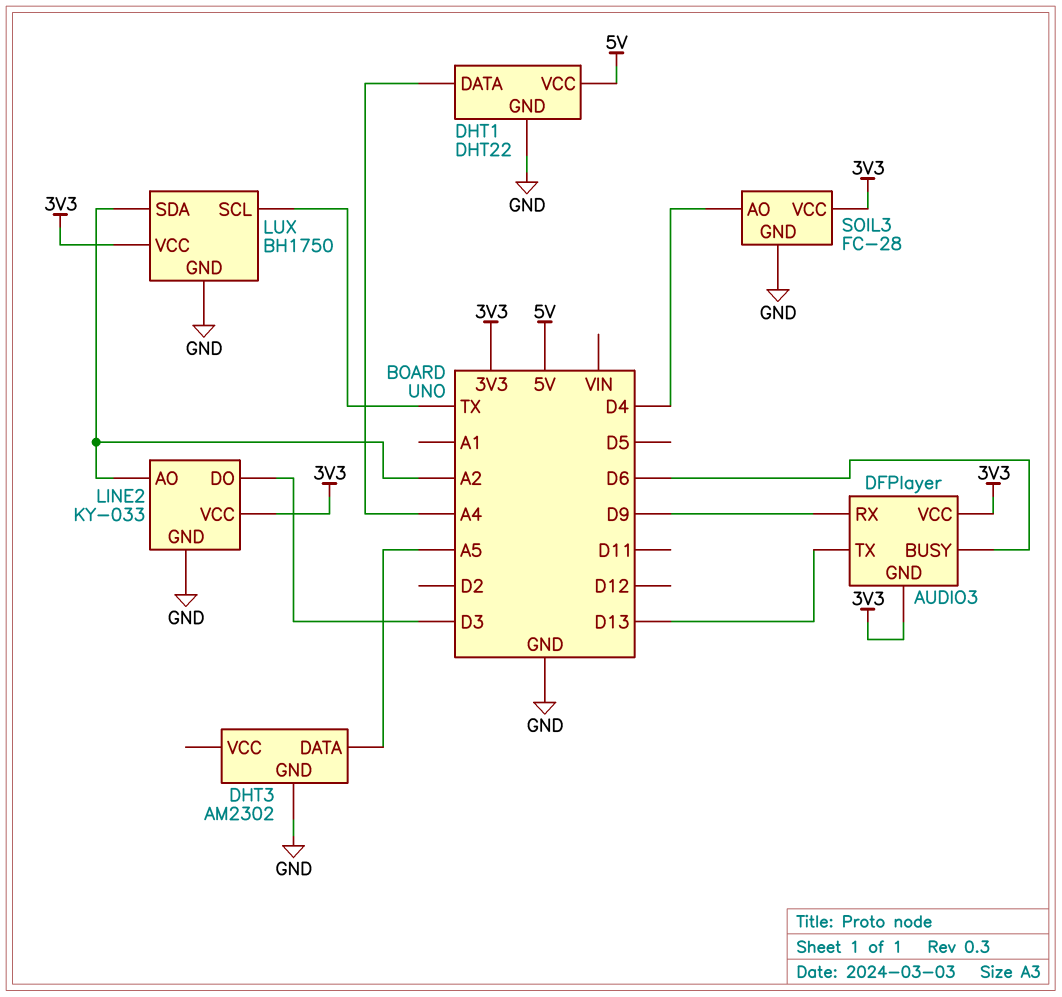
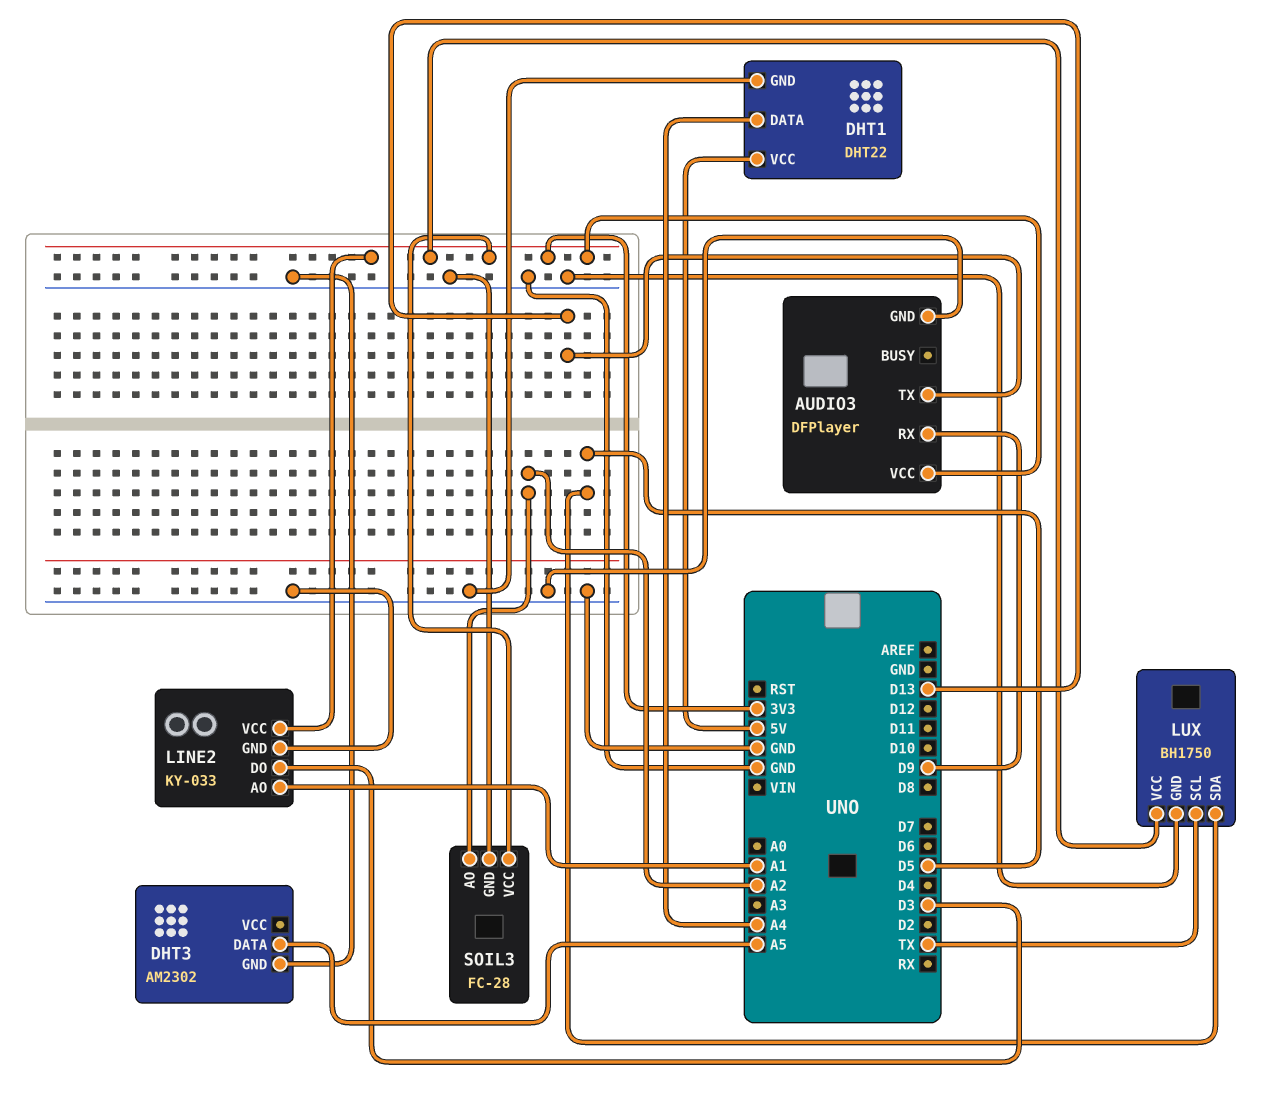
AUDIO3 pin BUSY: D6 -> none
AUDIO3 pin GND: 3V3 -> GND
LINE2 pin AO: A2 -> A1
LUX pin SDA: A2 -> D5
SOIL3 pin AO: D4 -> A2

